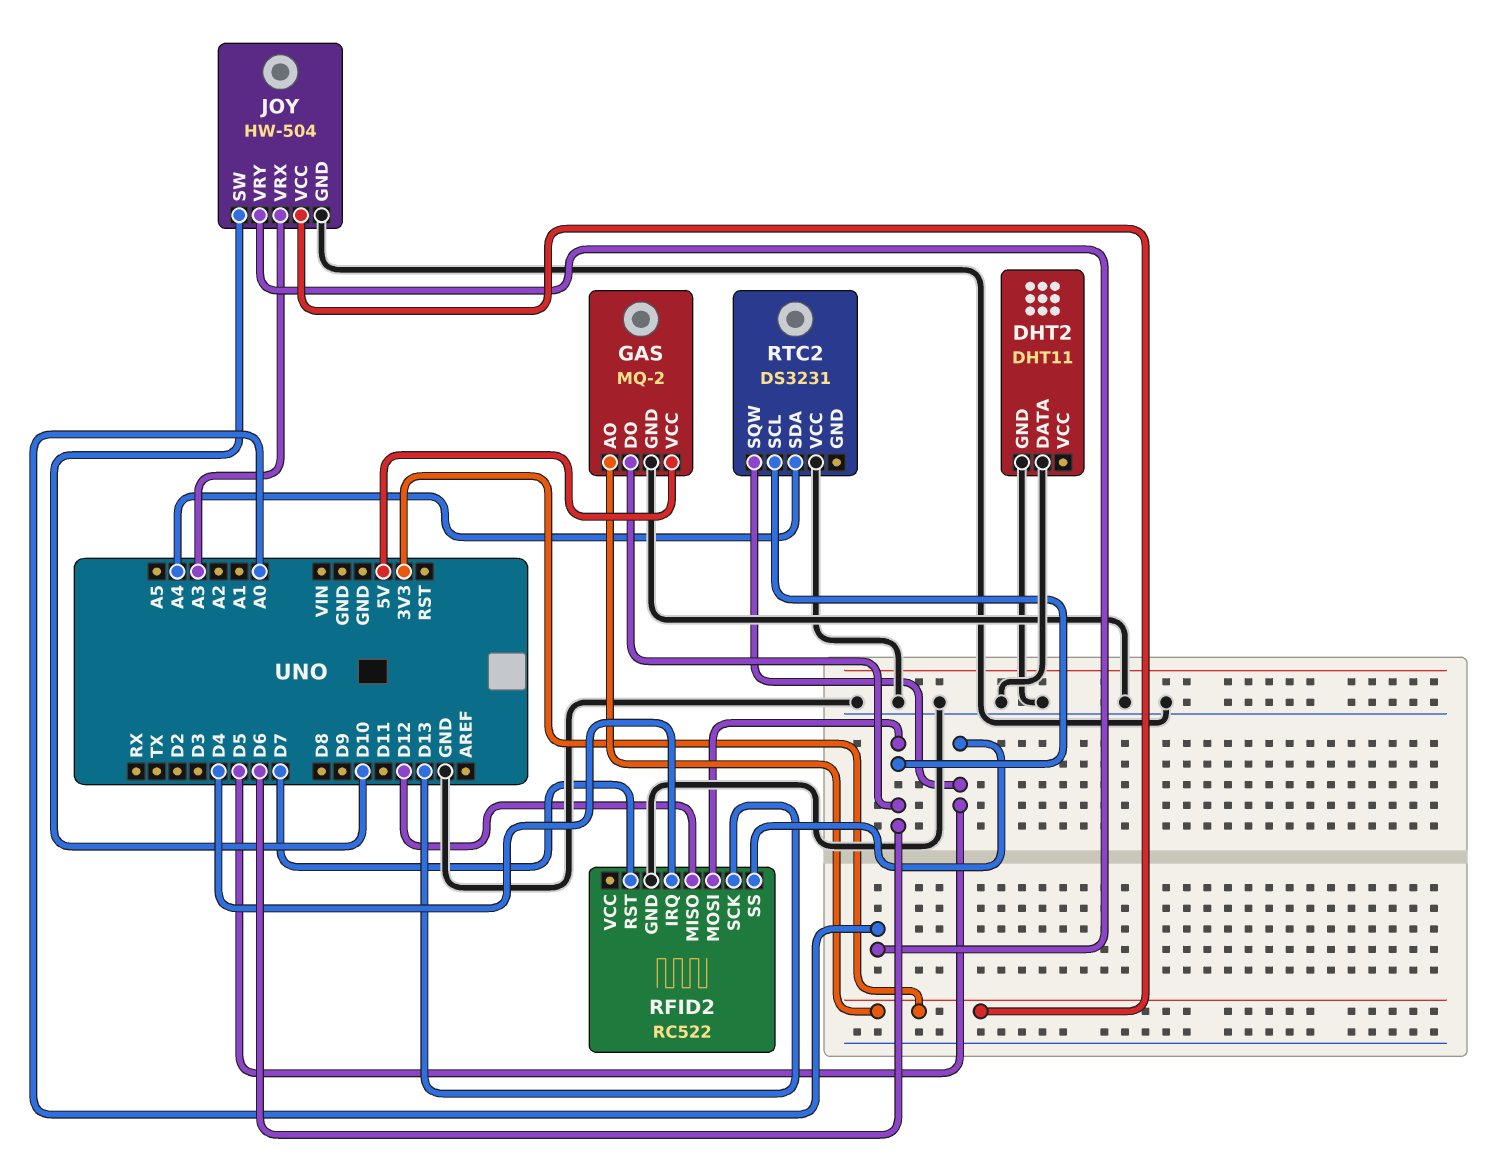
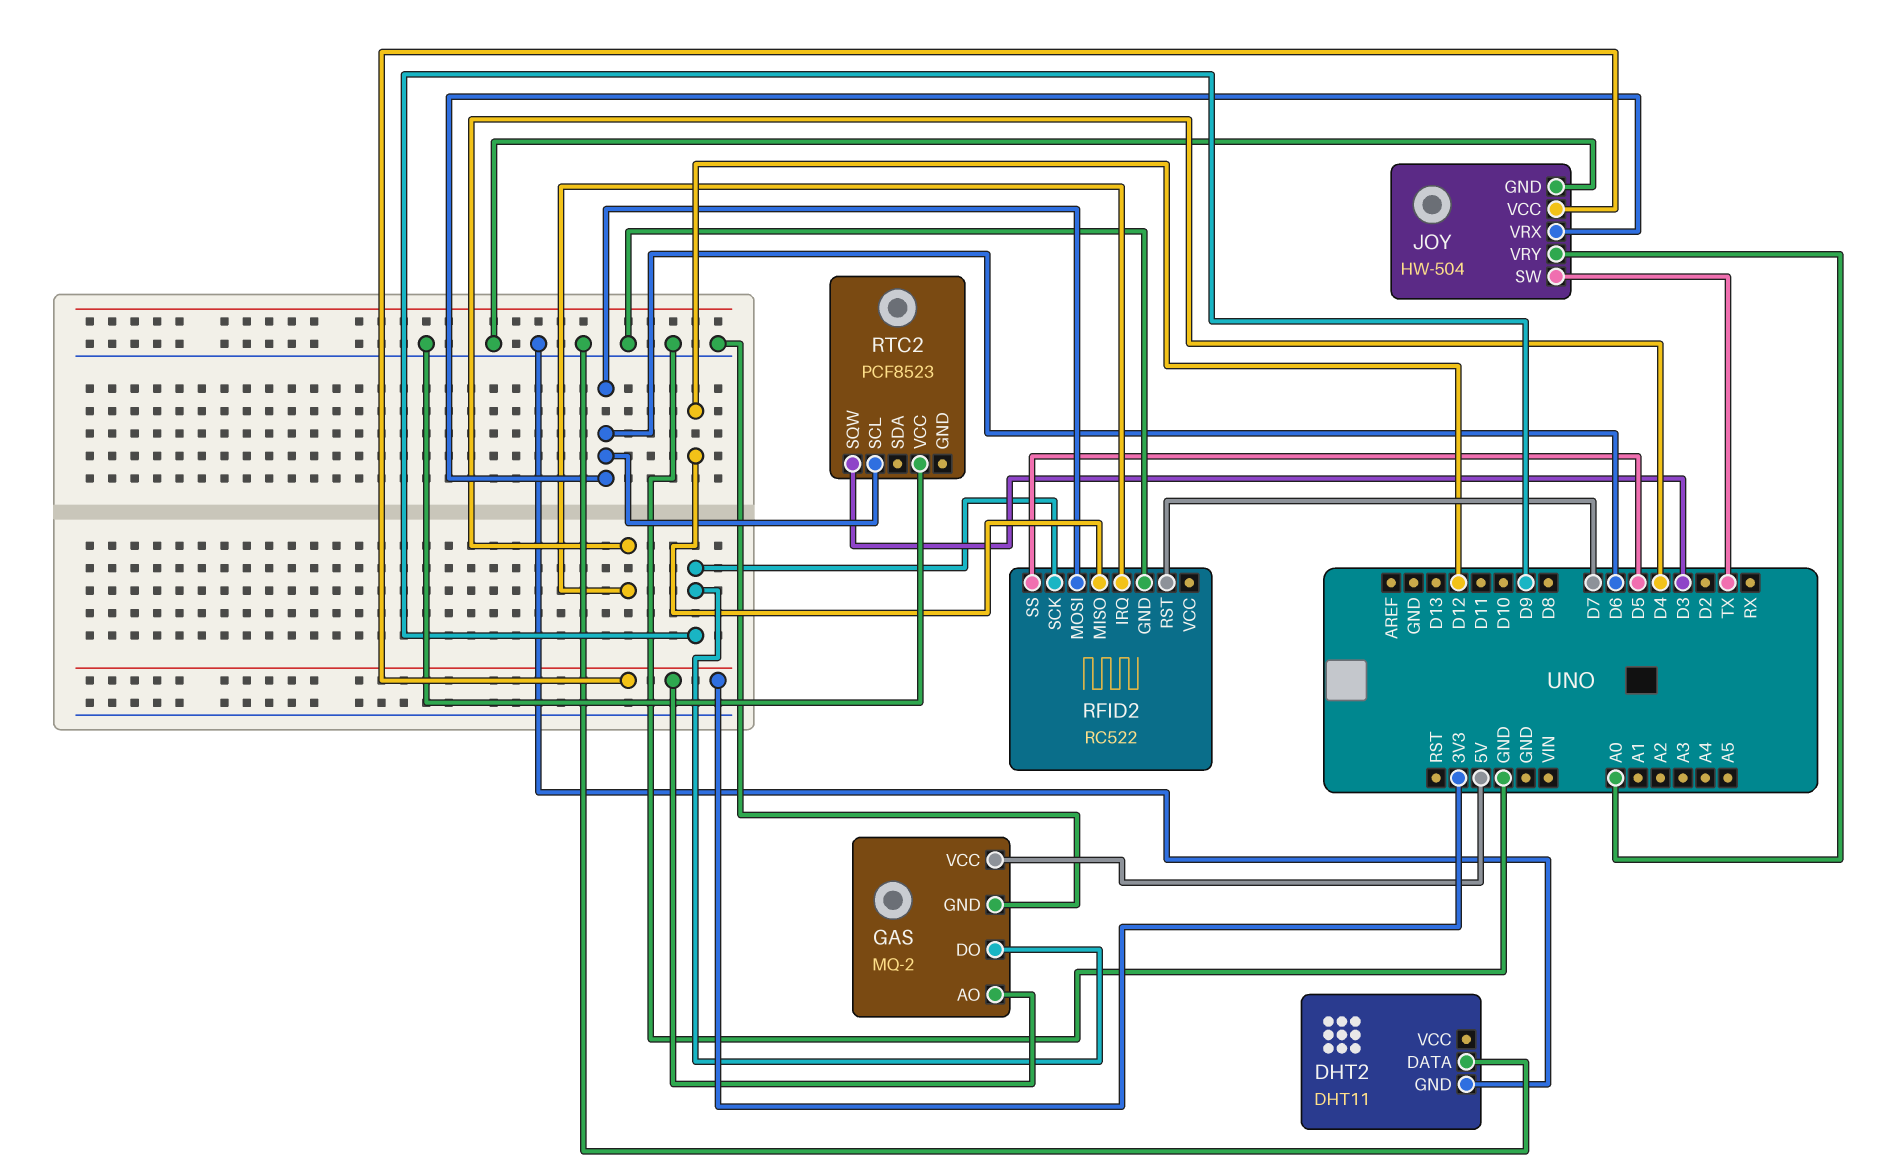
GAS pin DO: D6 -> D9
JOY pin SW: D10 -> TX
JOY pin VRX: A3 -> D6
RFID2 pin SCK: D13 -> D9
RTC2: DS3231 -> PCF8523
RTC2 pin SDA: A4 -> none
RTC2 pin SQW: D5 -> D3

